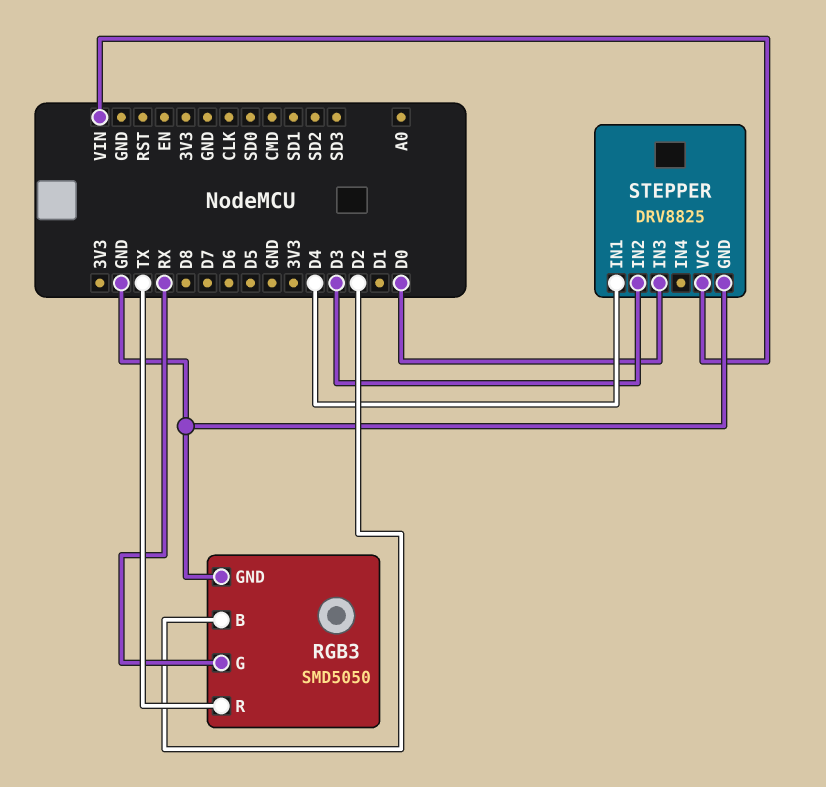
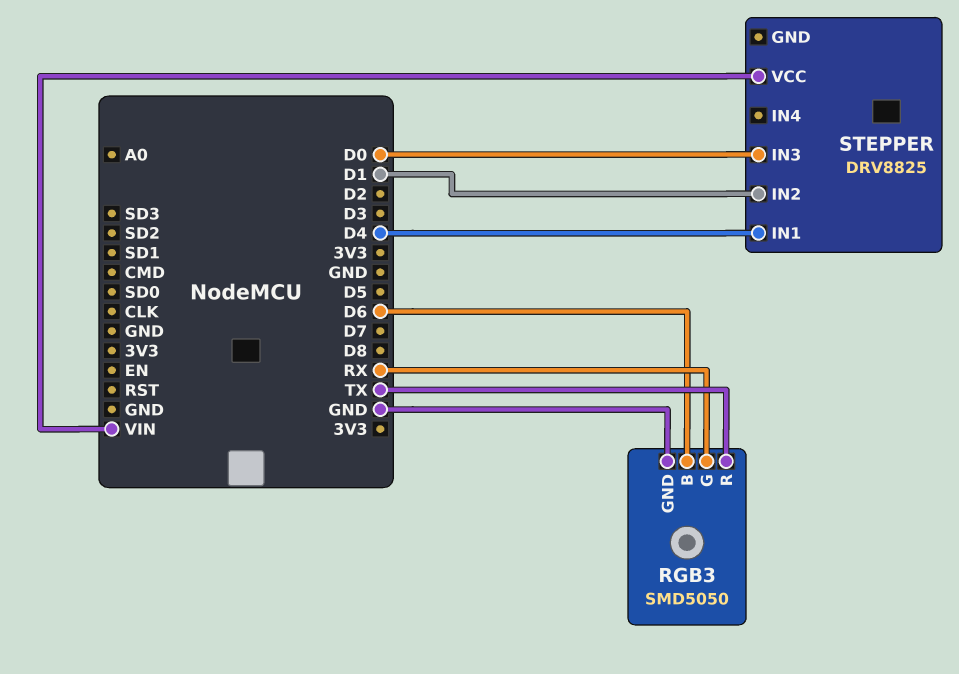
RGB3 pin B: D2 -> D6
STEPPER pin GND: GND -> none
STEPPER pin IN2: D3 -> D1

